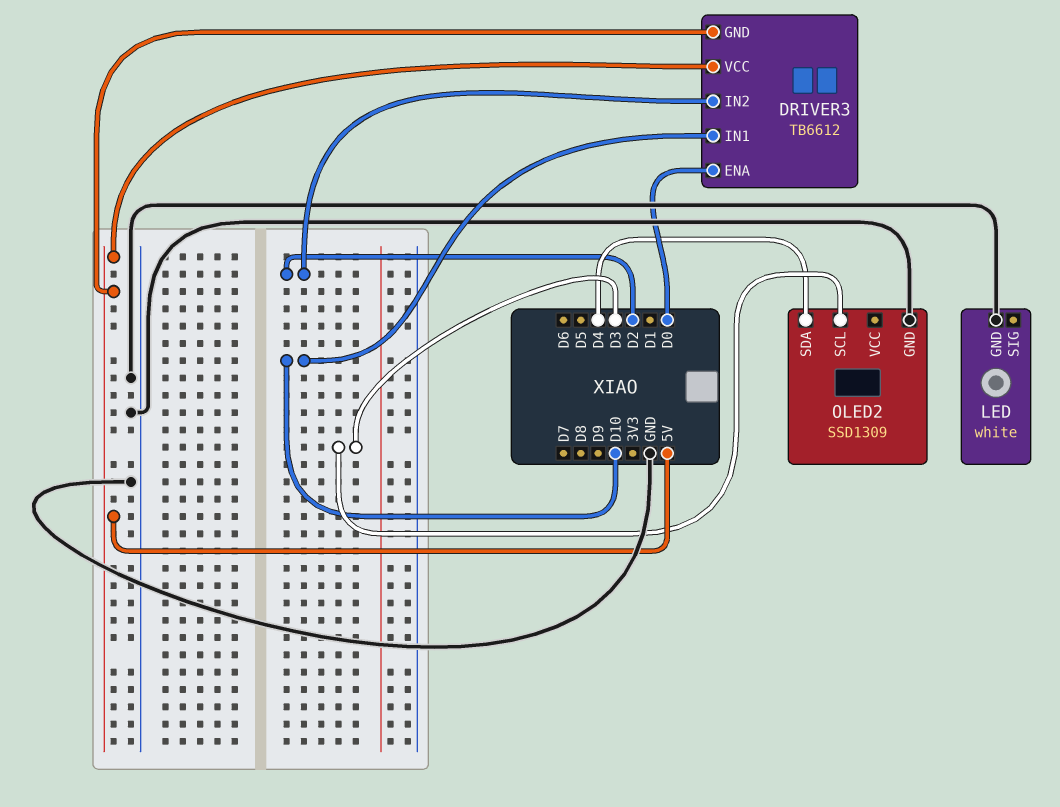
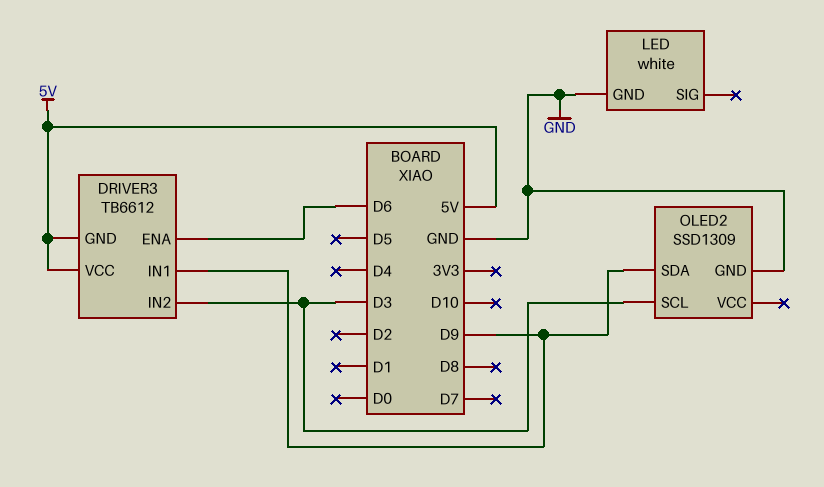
DRIVER3 pin ENA: D0 -> D6
DRIVER3 pin IN1: D10 -> D9
DRIVER3 pin IN2: D2 -> D3
OLED2 pin SDA: D4 -> D9

